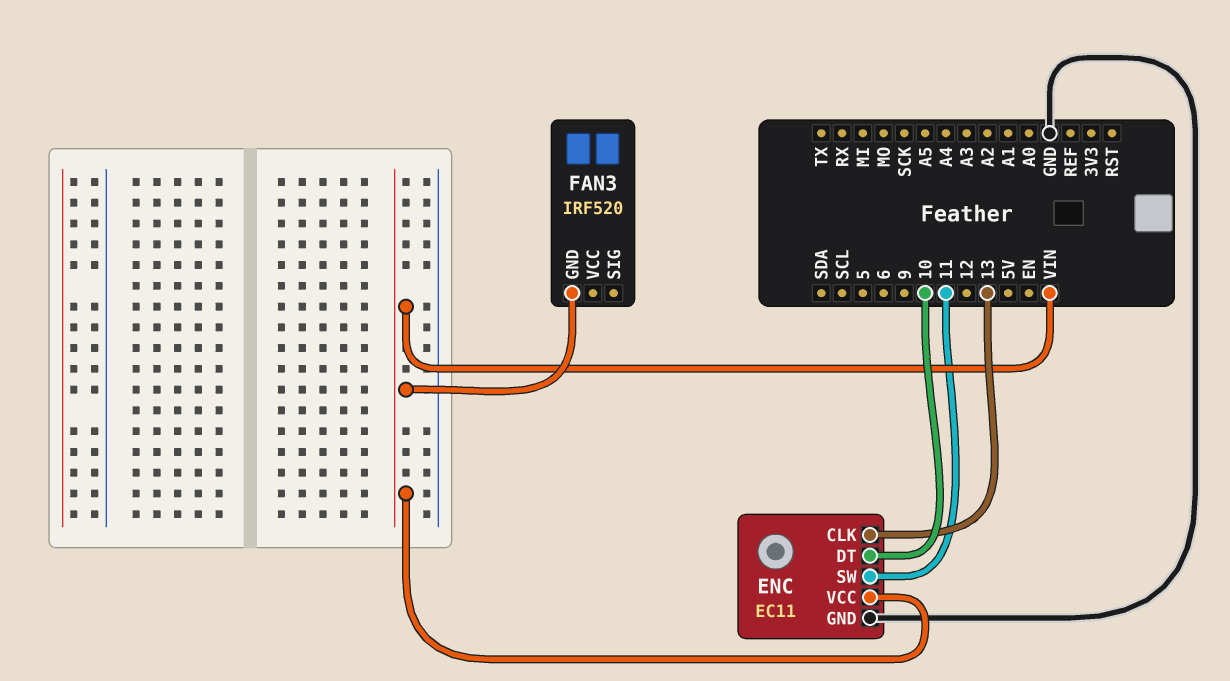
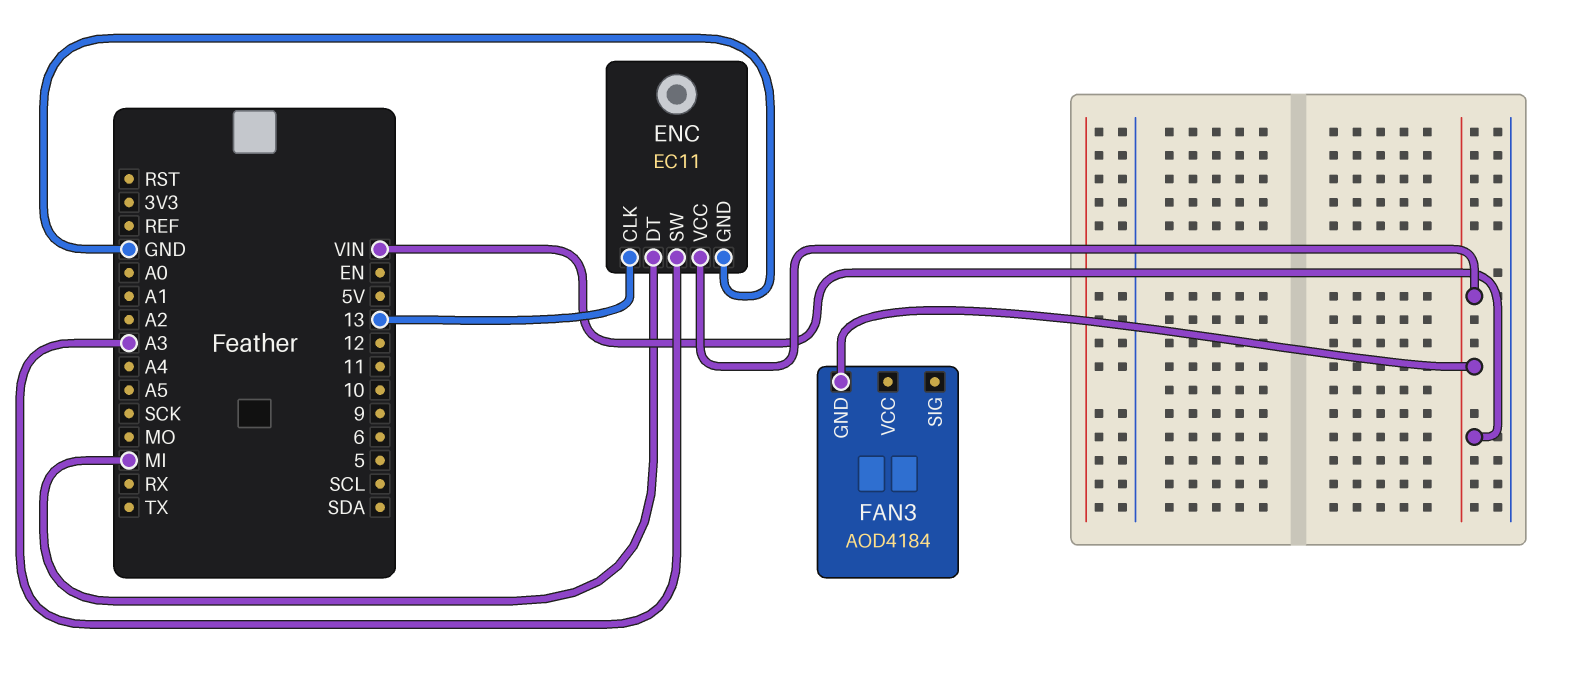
ENC pin DT: 10 -> MI
ENC pin SW: 11 -> A3
FAN3: IRF520 -> AOD4184

